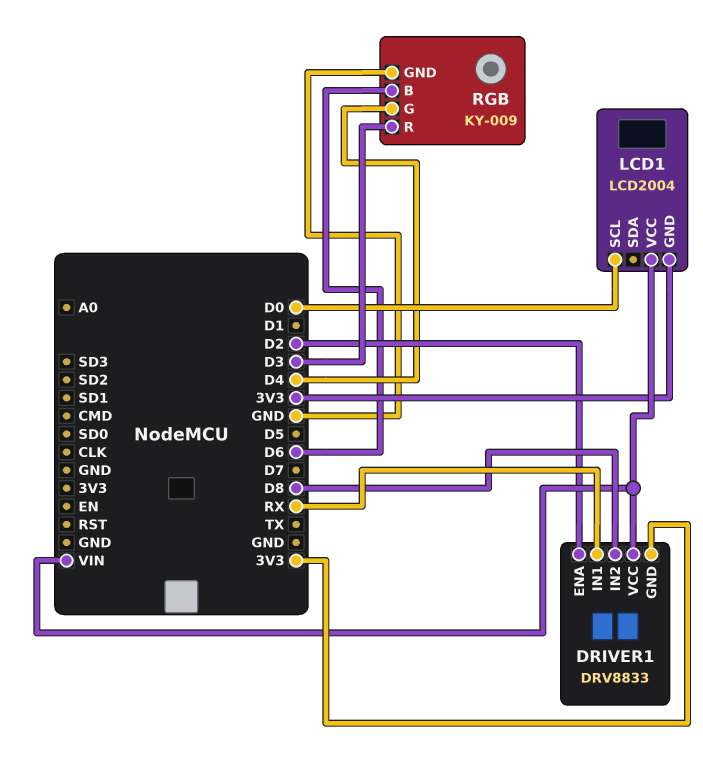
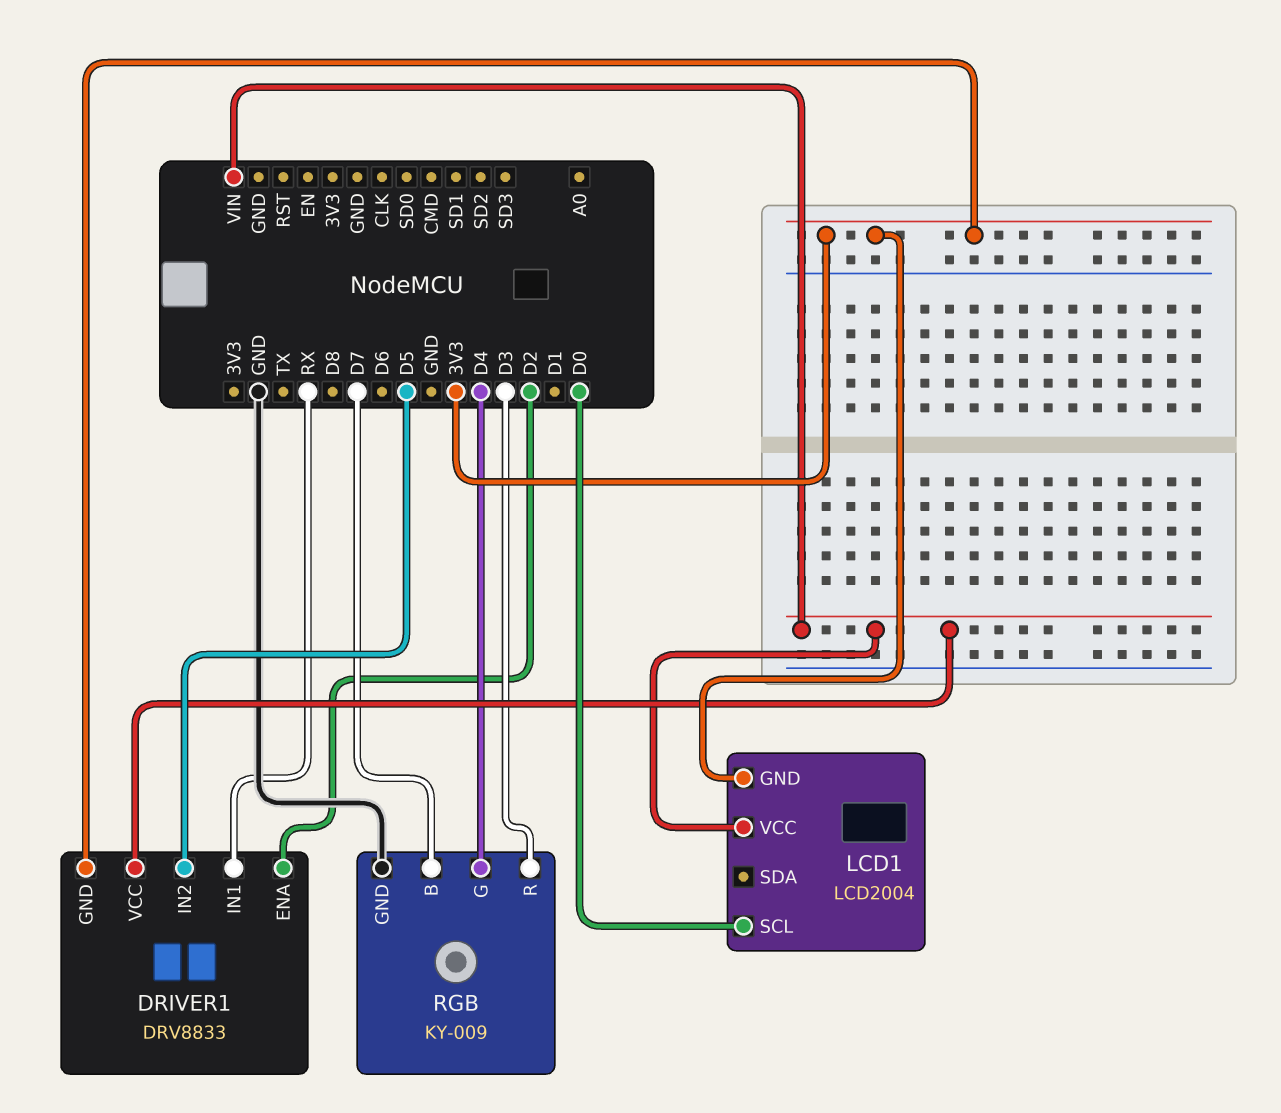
DRIVER1 pin IN2: D8 -> D5
RGB pin B: D6 -> D7

